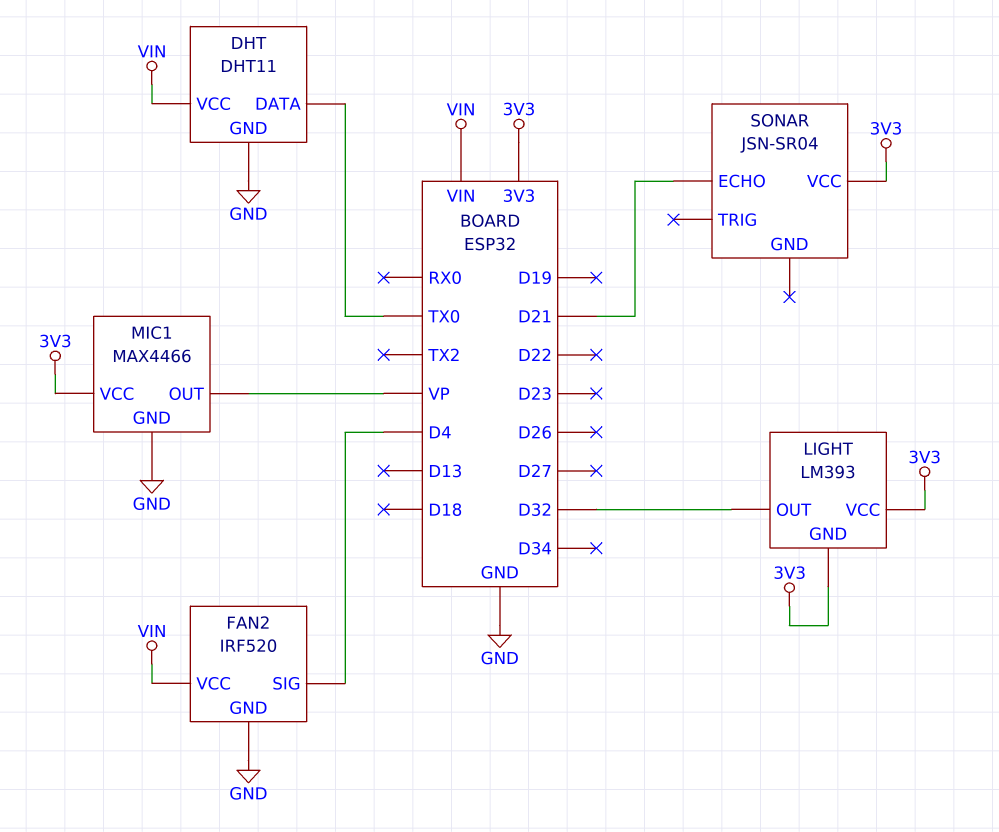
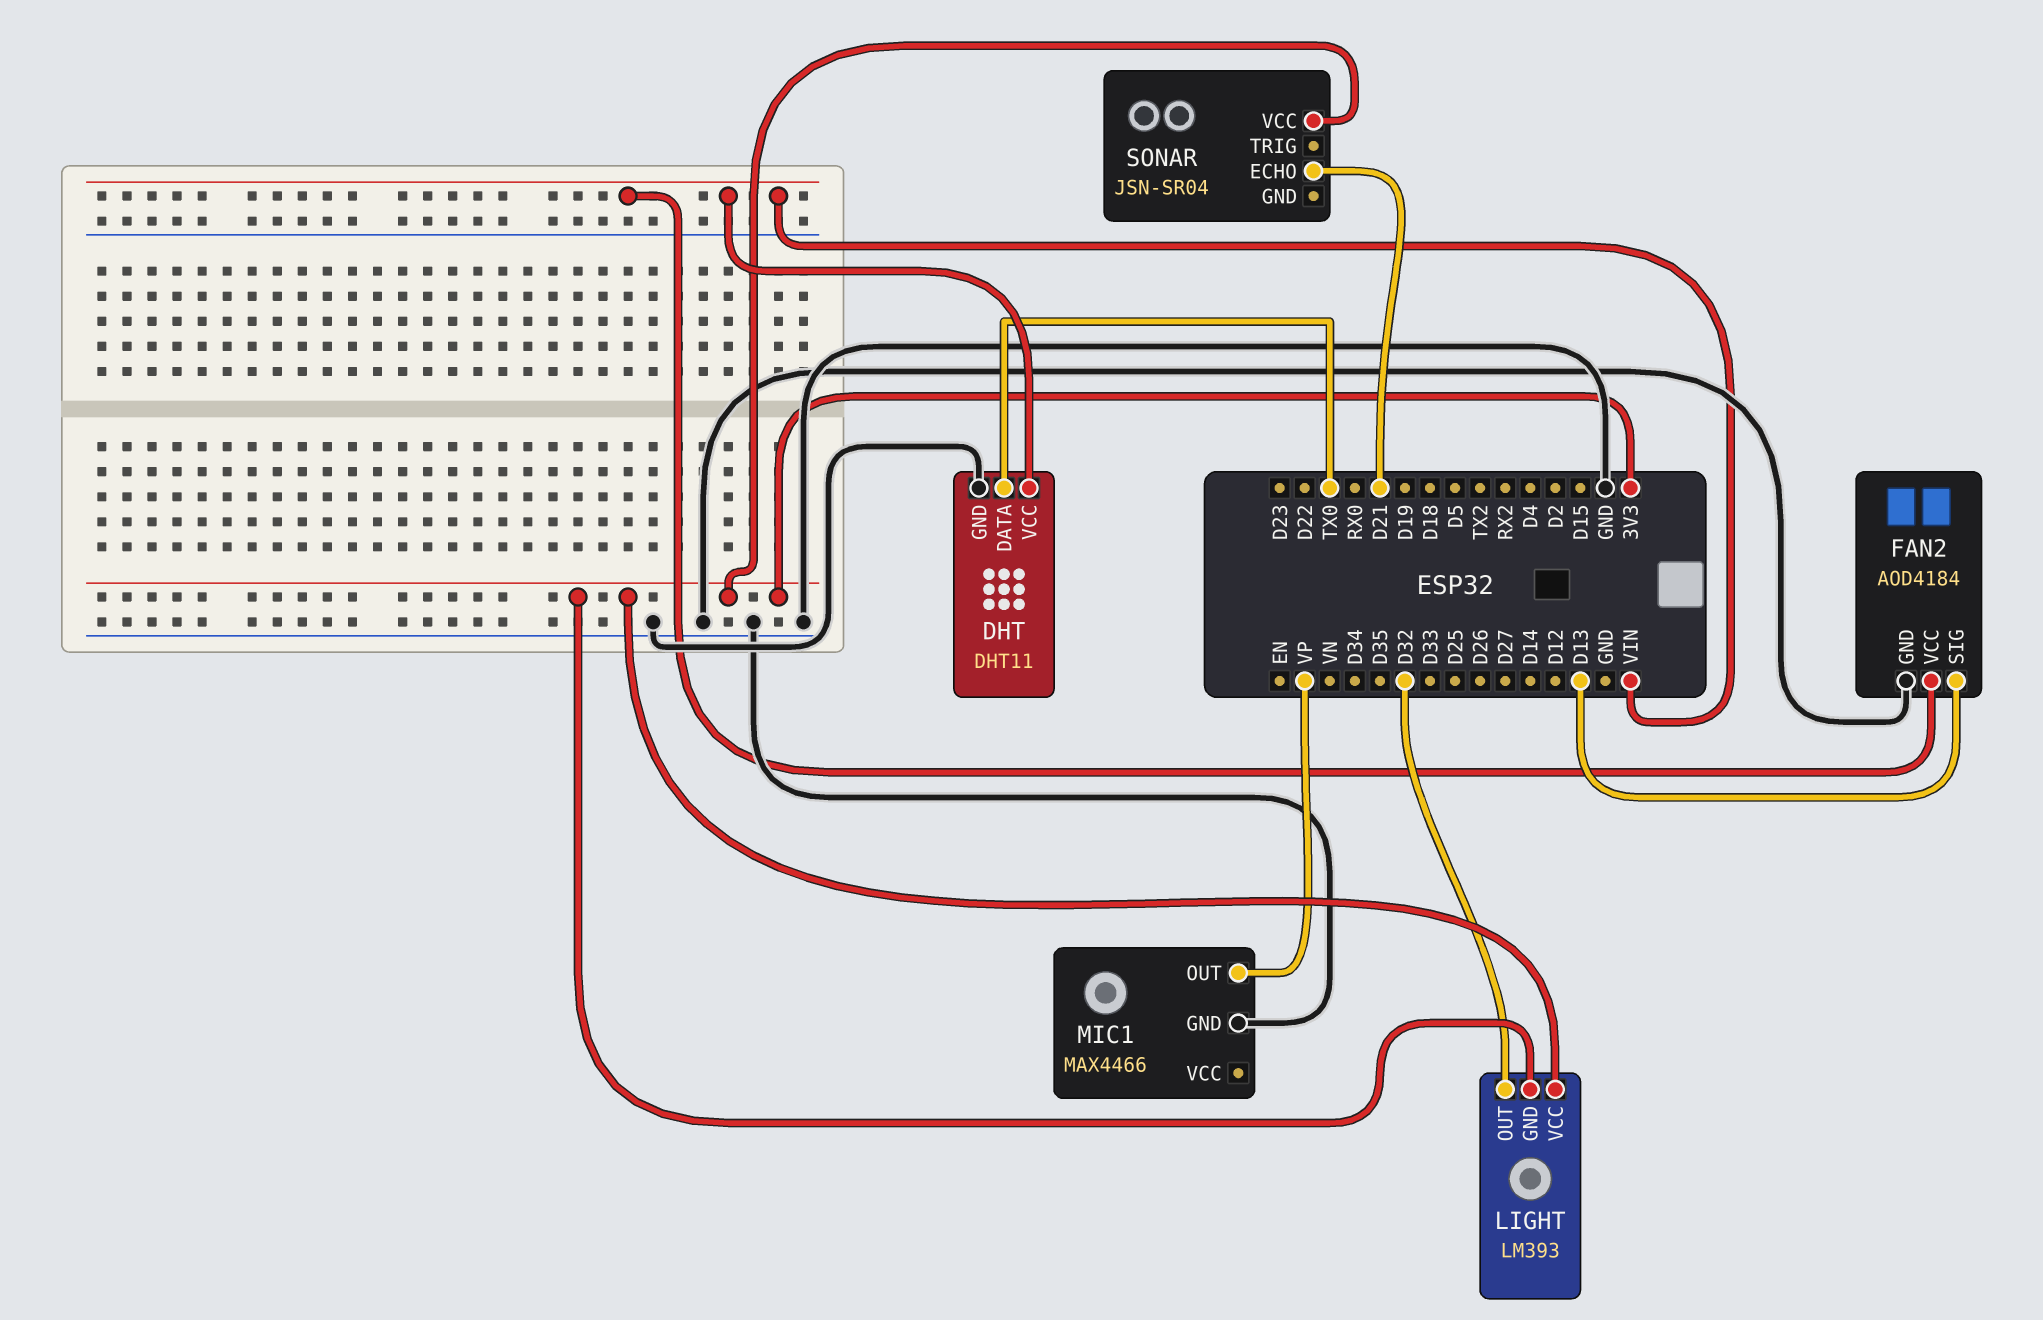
FAN2: IRF520 -> AOD4184
FAN2 pin SIG: D4 -> D13
MIC1 pin VCC: 3V3 -> none

